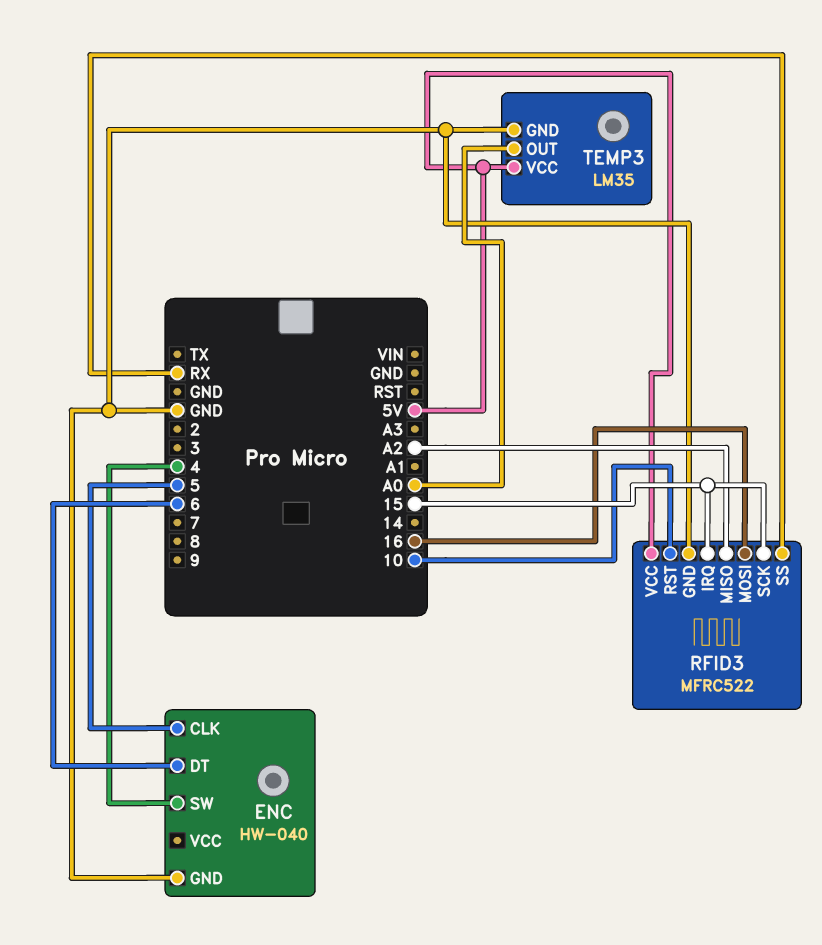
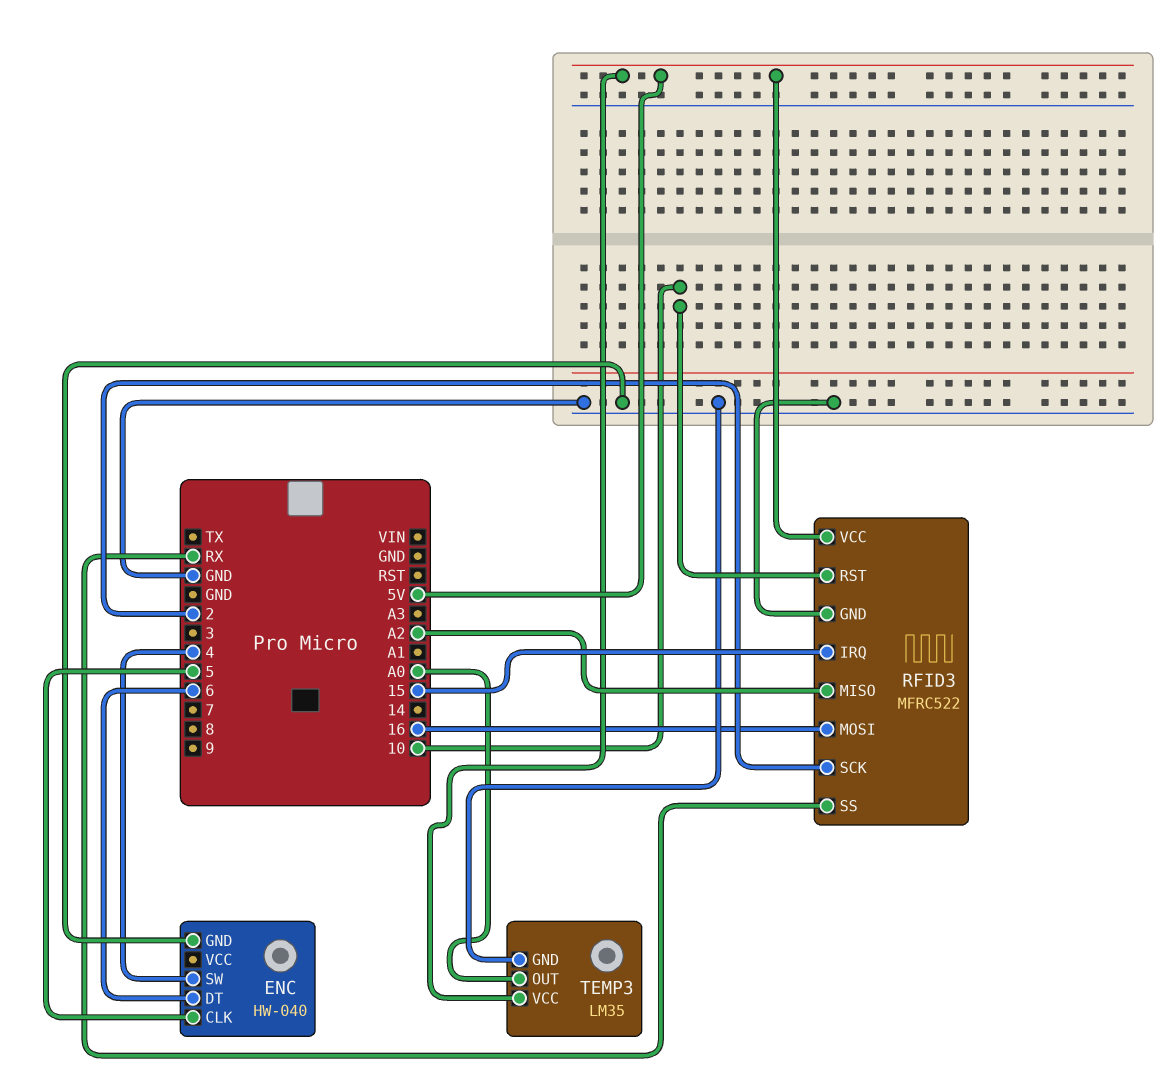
RFID3 pin SCK: 15 -> 2

